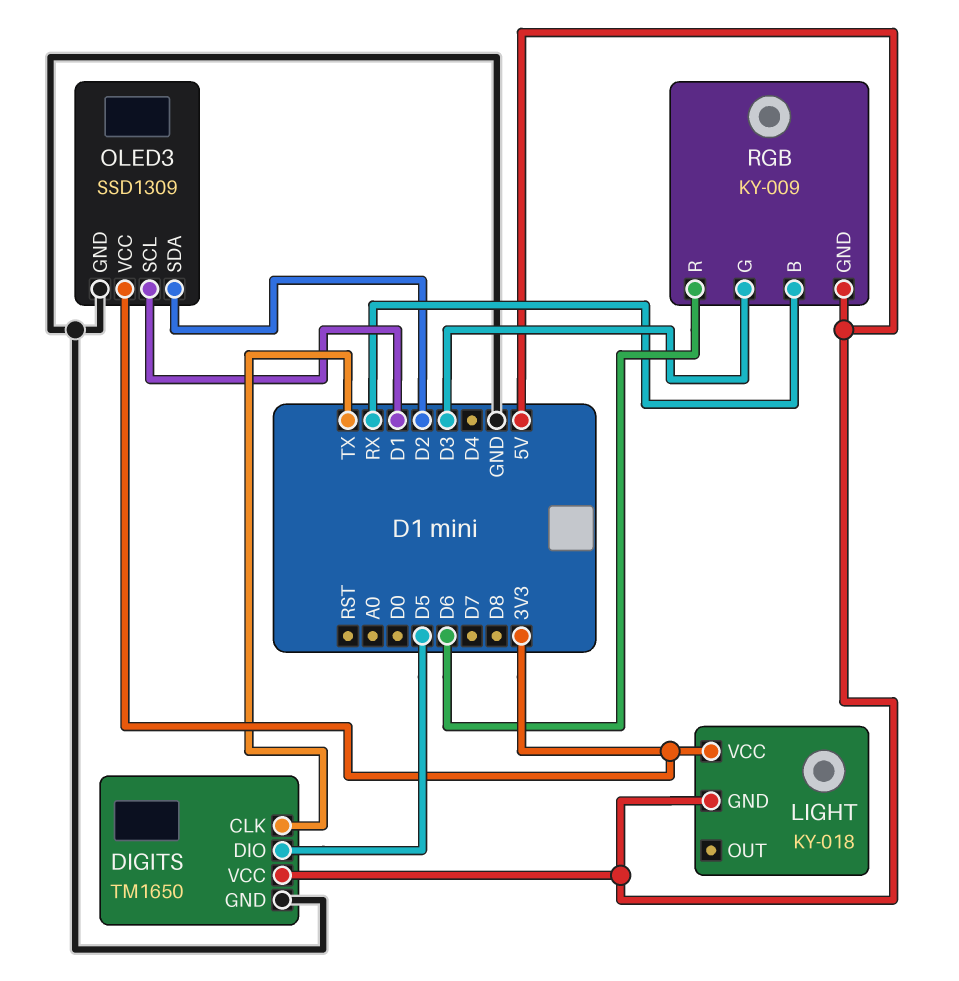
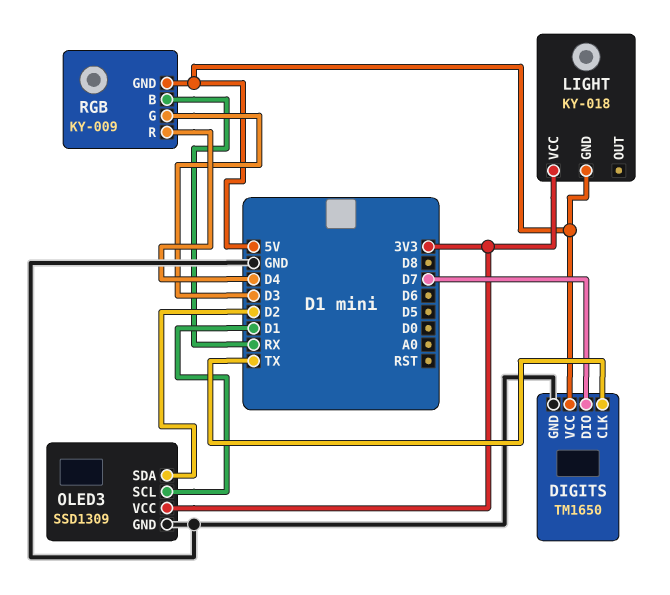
DIGITS pin DIO: D5 -> D7
RGB pin R: D6 -> D4

